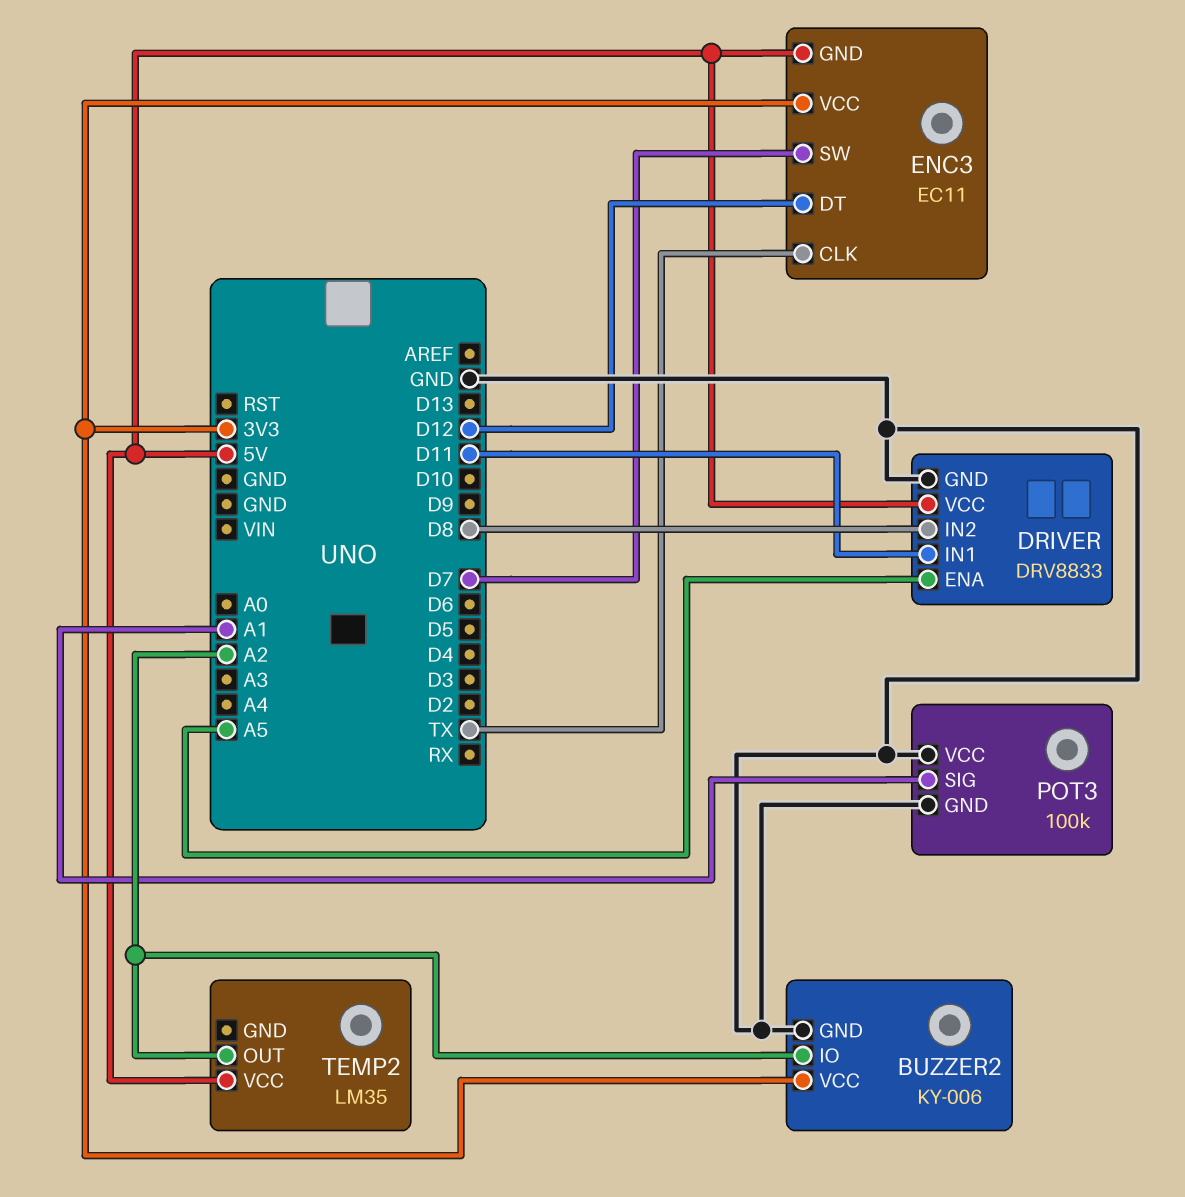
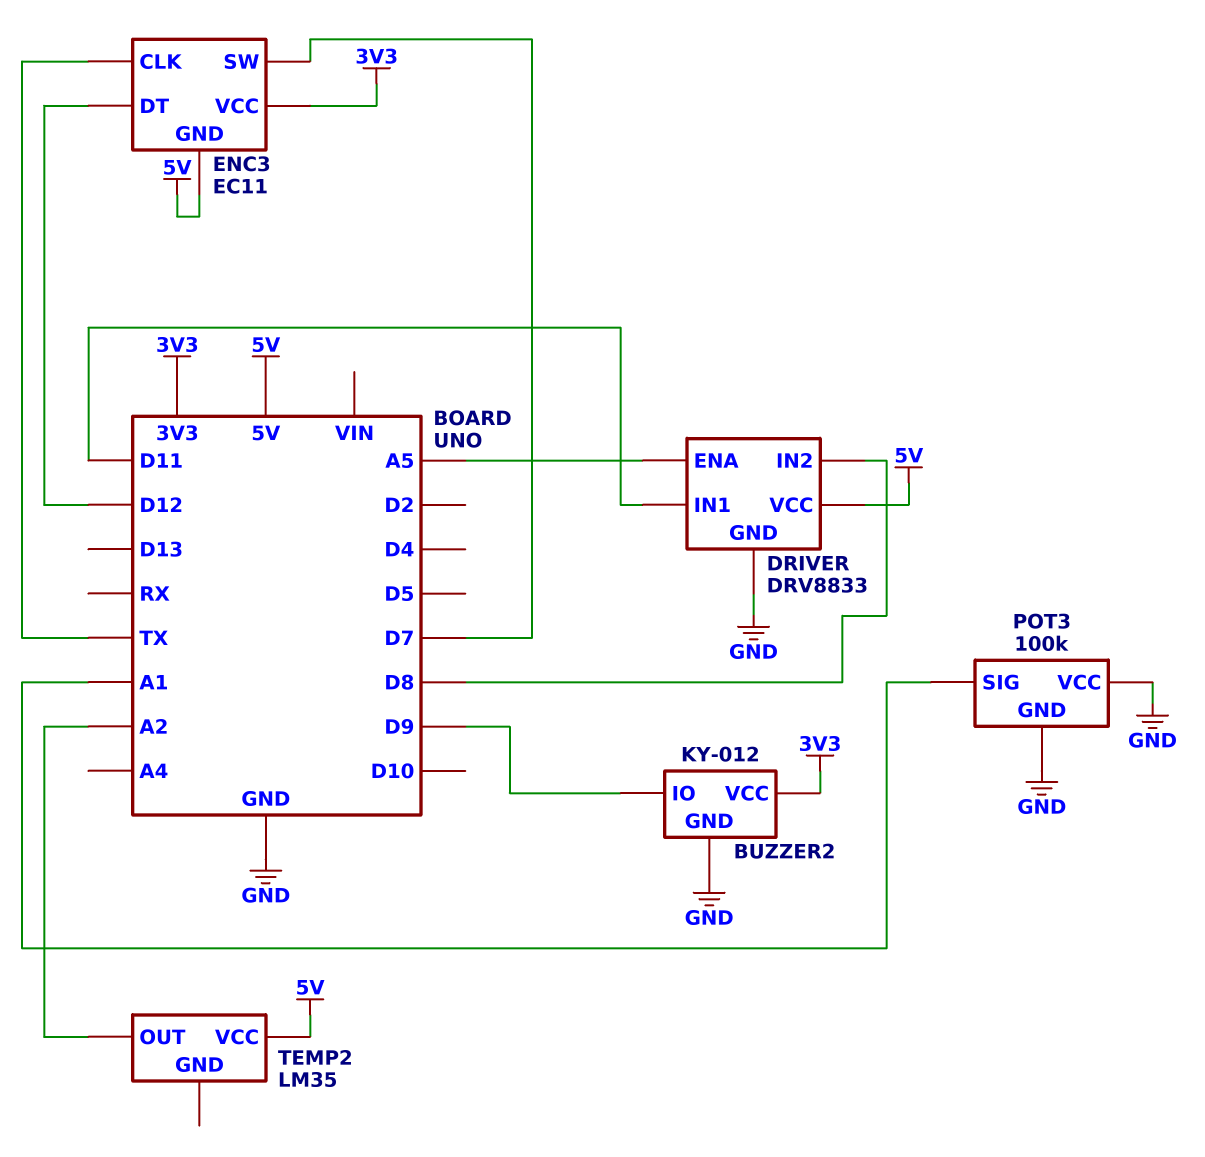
BUZZER2: KY-006 -> KY-012
BUZZER2 pin IO: A2 -> D9

